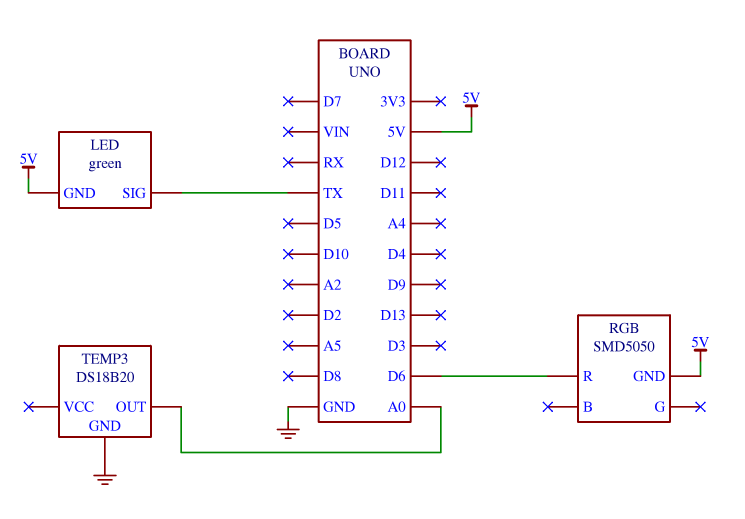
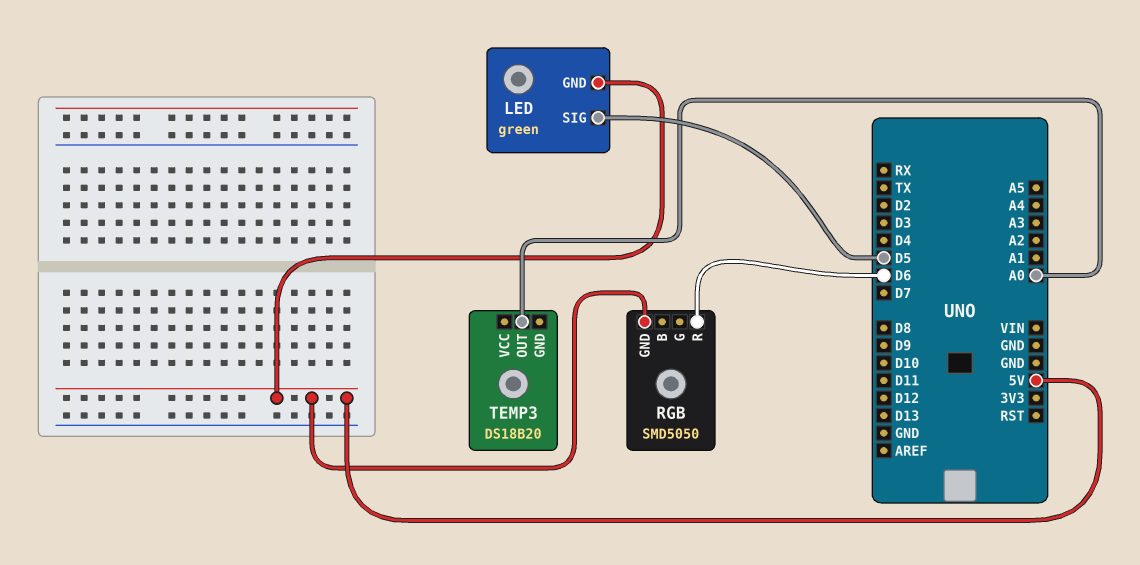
LED pin SIG: TX -> D5
TEMP3 pin GND: GND -> none

